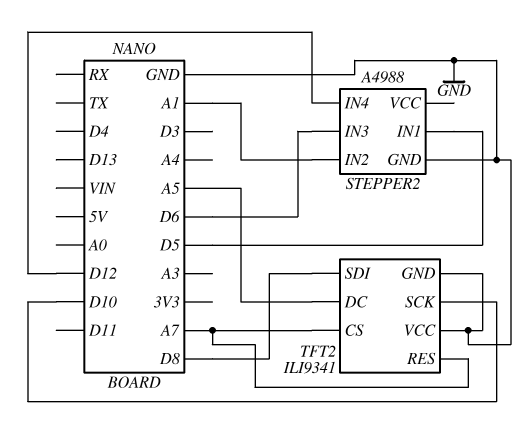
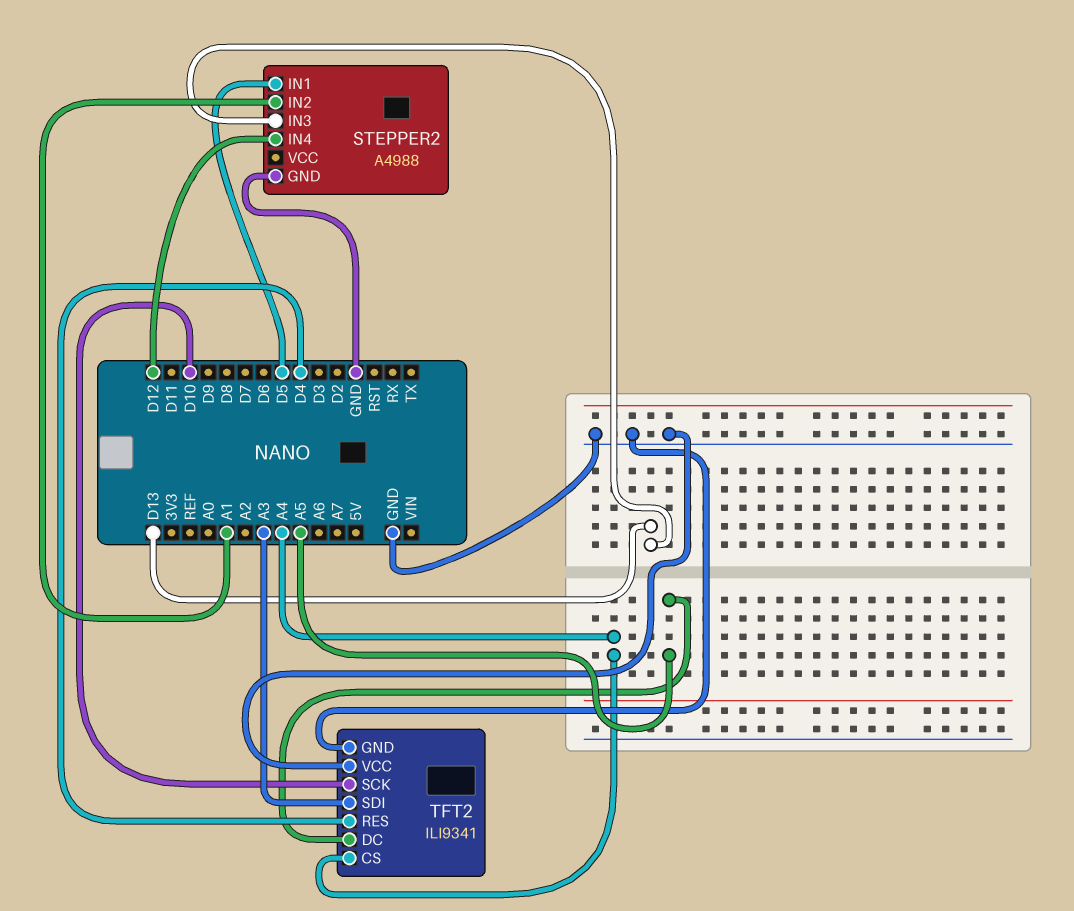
STEPPER2 pin IN3: D6 -> D13
TFT2 pin CS: A7 -> A4
TFT2 pin RES: A7 -> D4
TFT2 pin SDI: D8 -> A3

